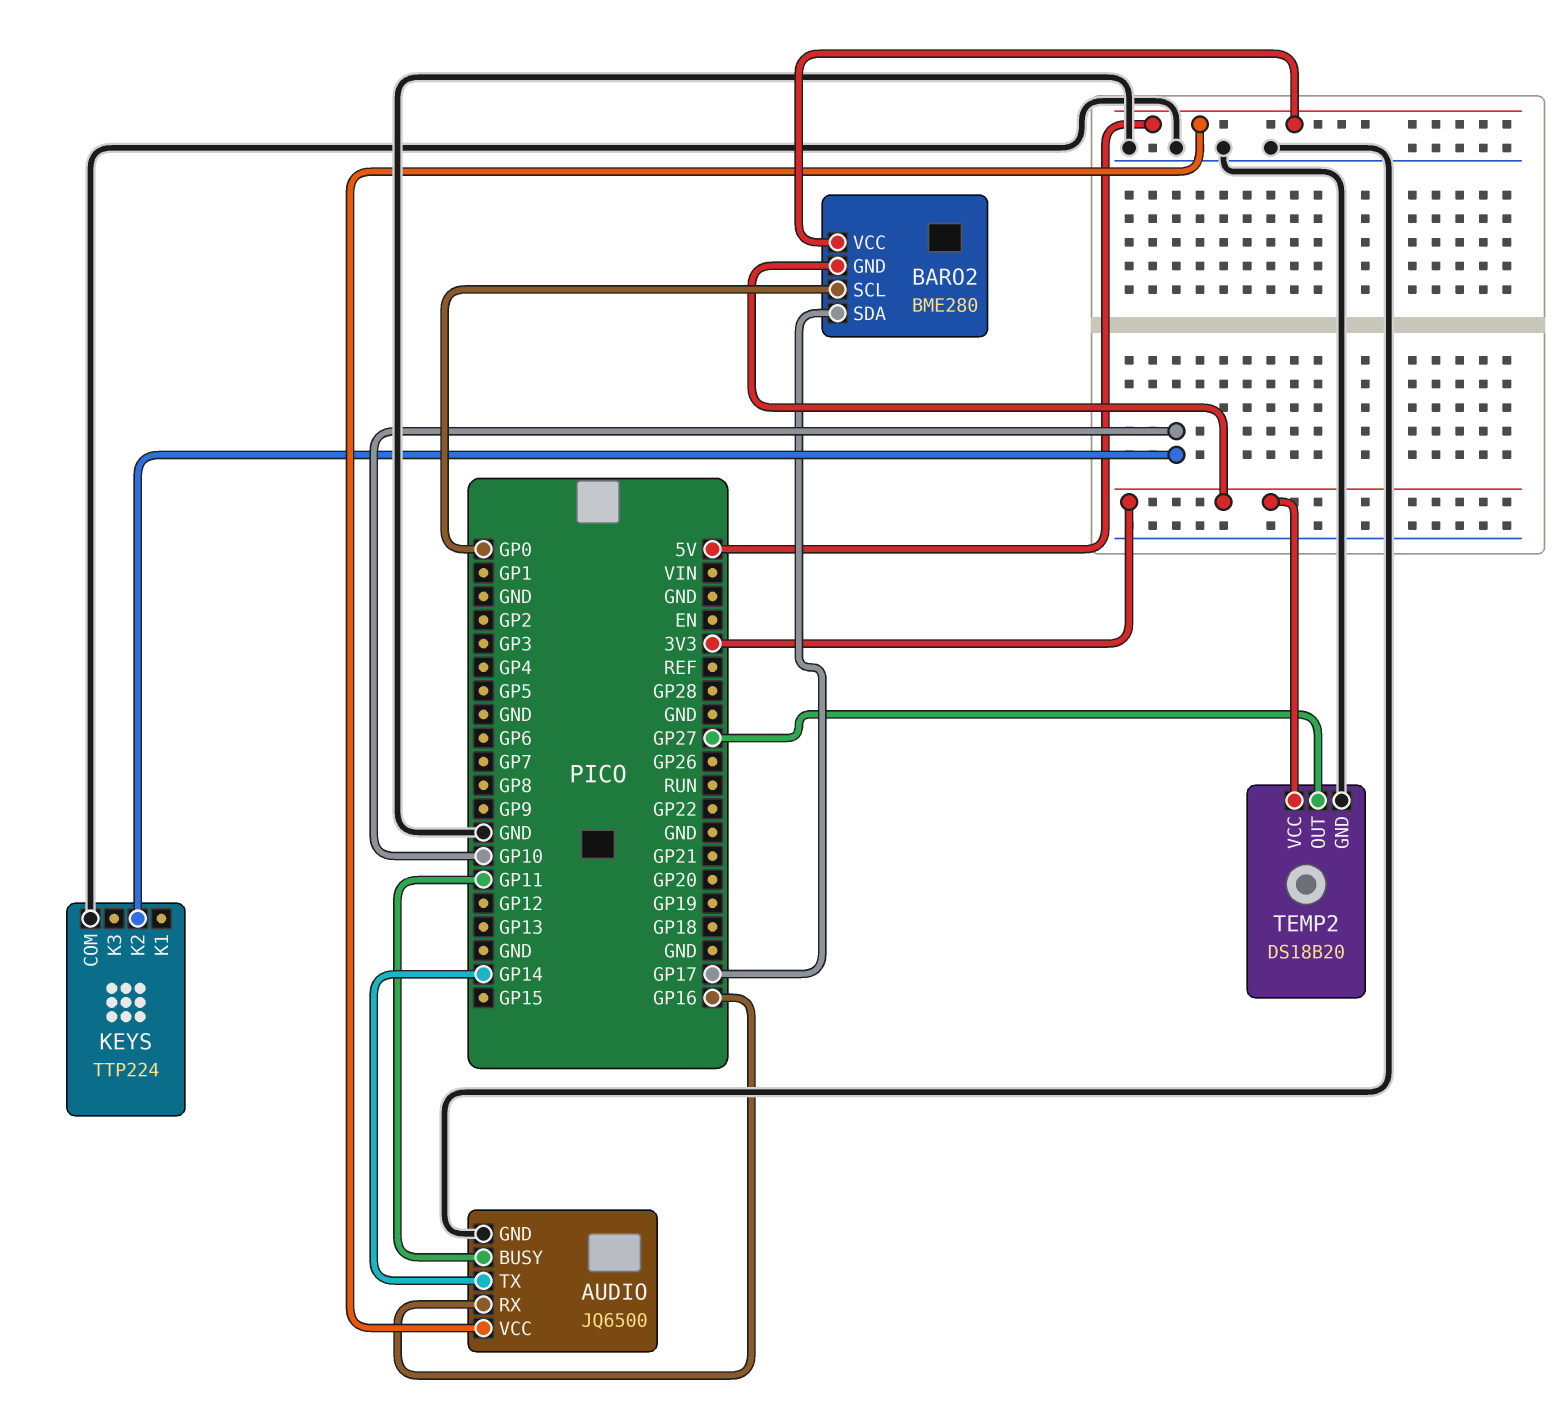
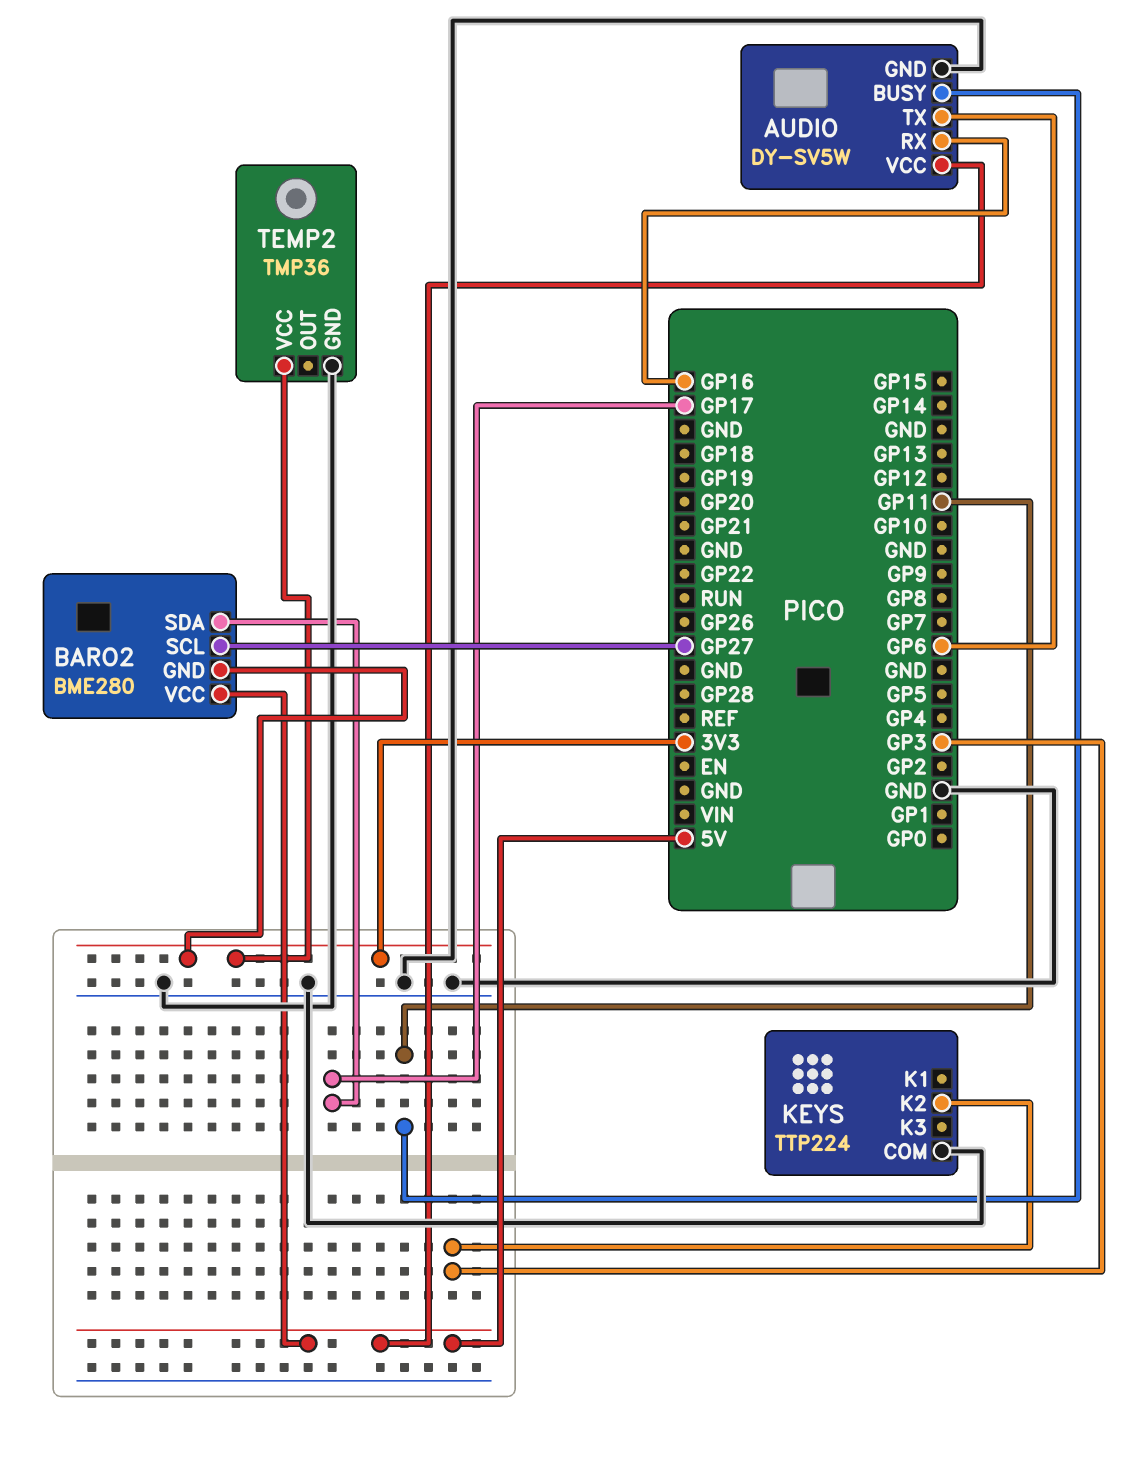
AUDIO: JQ6500 -> DY-SV5W
AUDIO pin TX: GP14 -> GP6
BARO2 pin SCL: GP0 -> GP27
KEYS pin K2: GP10 -> GP3
TEMP2: DS18B20 -> TMP36
TEMP2 pin OUT: GP27 -> none

